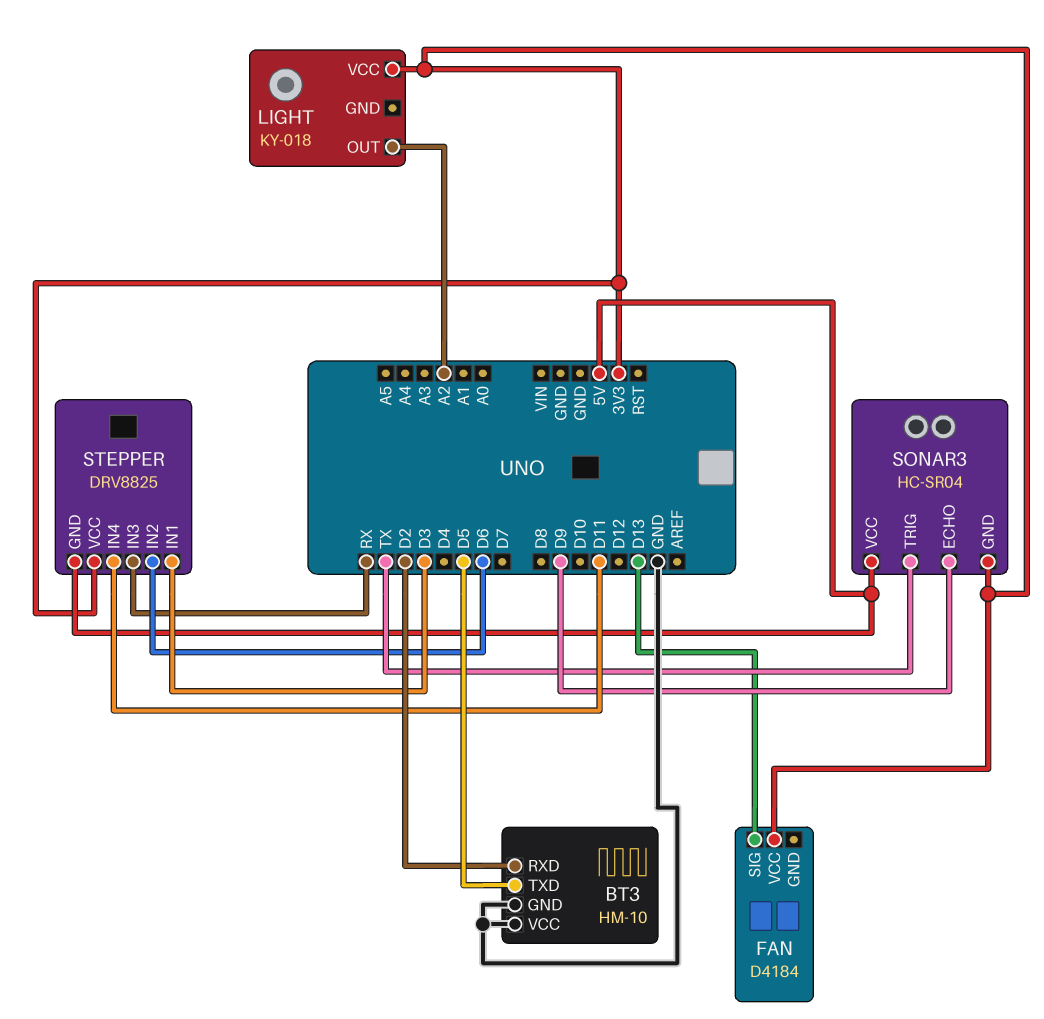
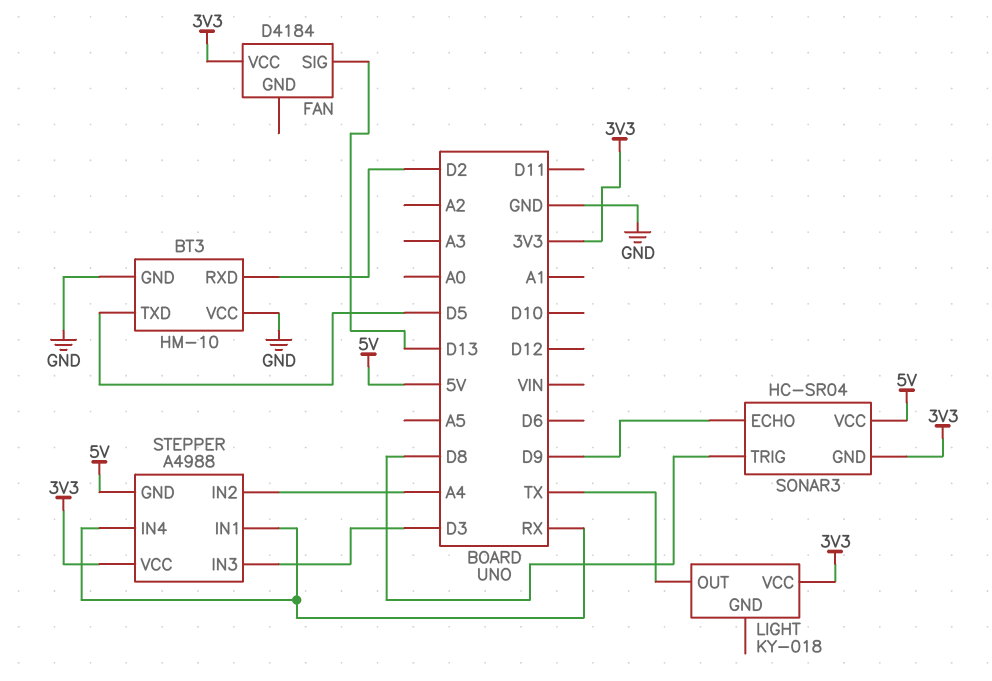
LIGHT pin OUT: A2 -> TX
SONAR3 pin TRIG: TX -> D8
STEPPER: DRV8825 -> A4988
STEPPER pin IN1: D3 -> RX
STEPPER pin IN2: D6 -> A4
STEPPER pin IN3: RX -> D3
STEPPER pin IN4: D11 -> RX

